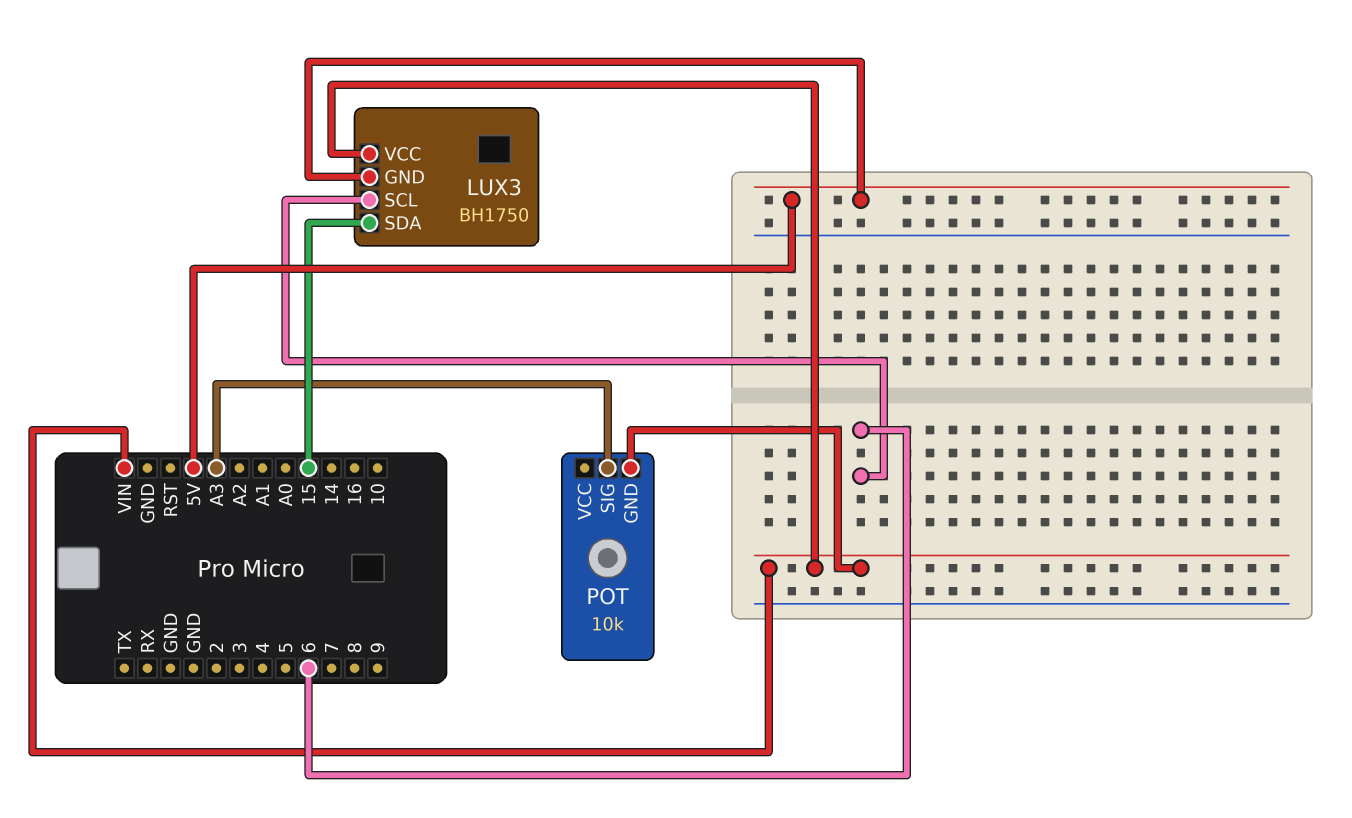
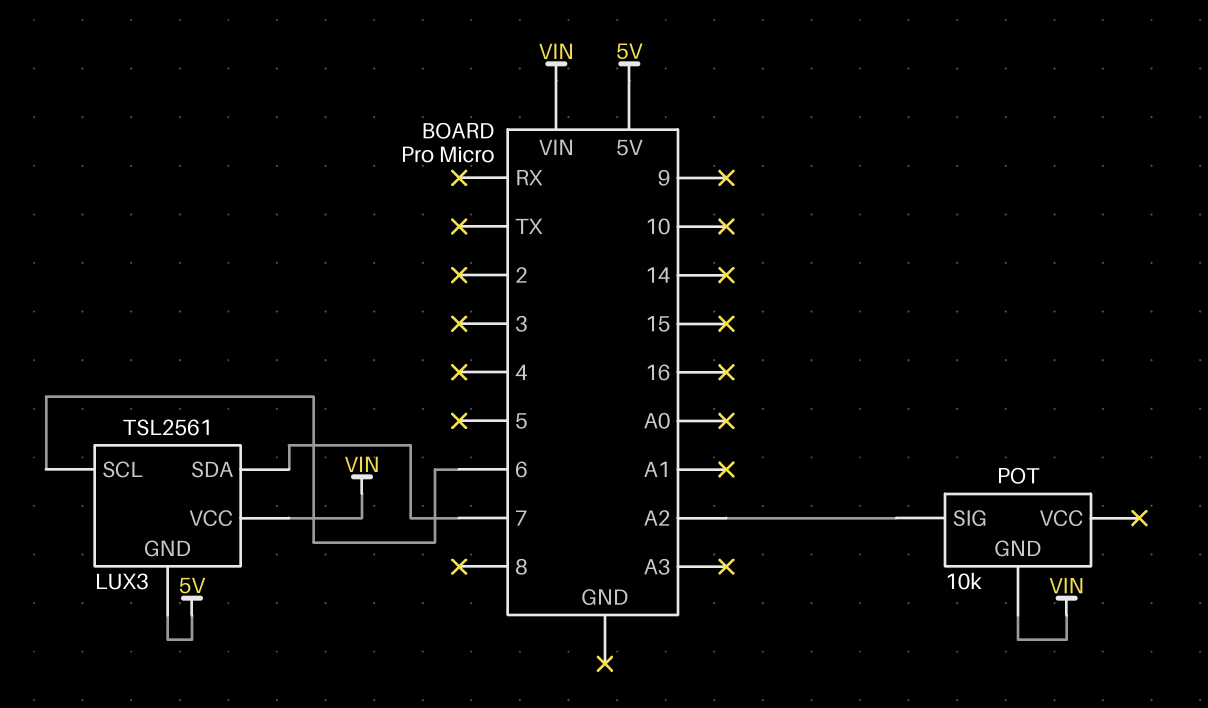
LUX3: BH1750 -> TSL2561
LUX3 pin SDA: 15 -> 7
POT pin SIG: A3 -> A2

